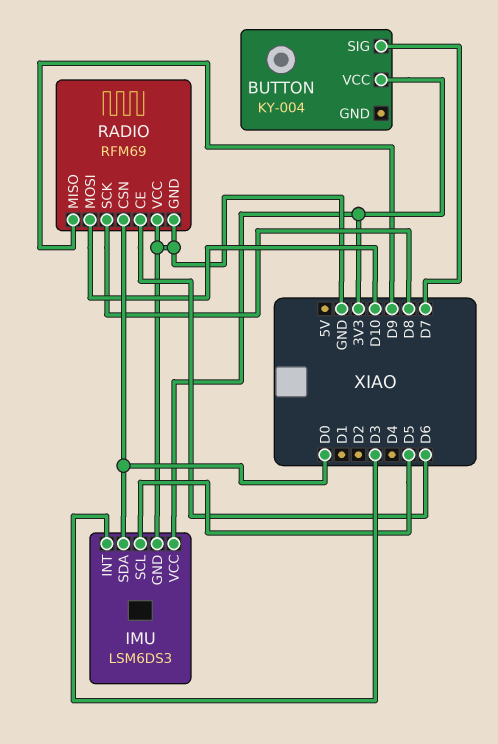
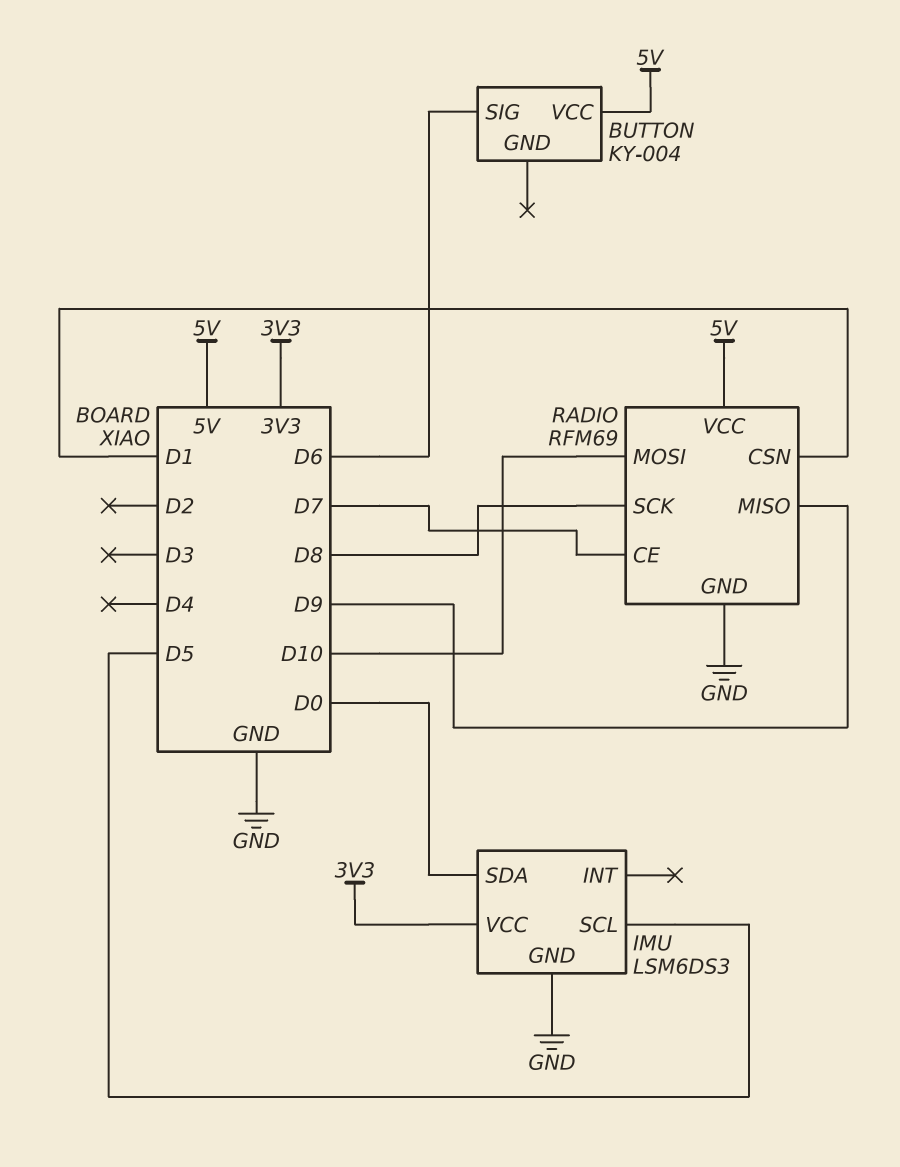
BUTTON pin SIG: D7 -> D6
BUTTON pin VCC: 3V3 -> 5V
IMU pin INT: D3 -> none
RADIO pin CE: D6 -> D7
RADIO pin CSN: D0 -> D1
RADIO pin VCC: GND -> 5V

